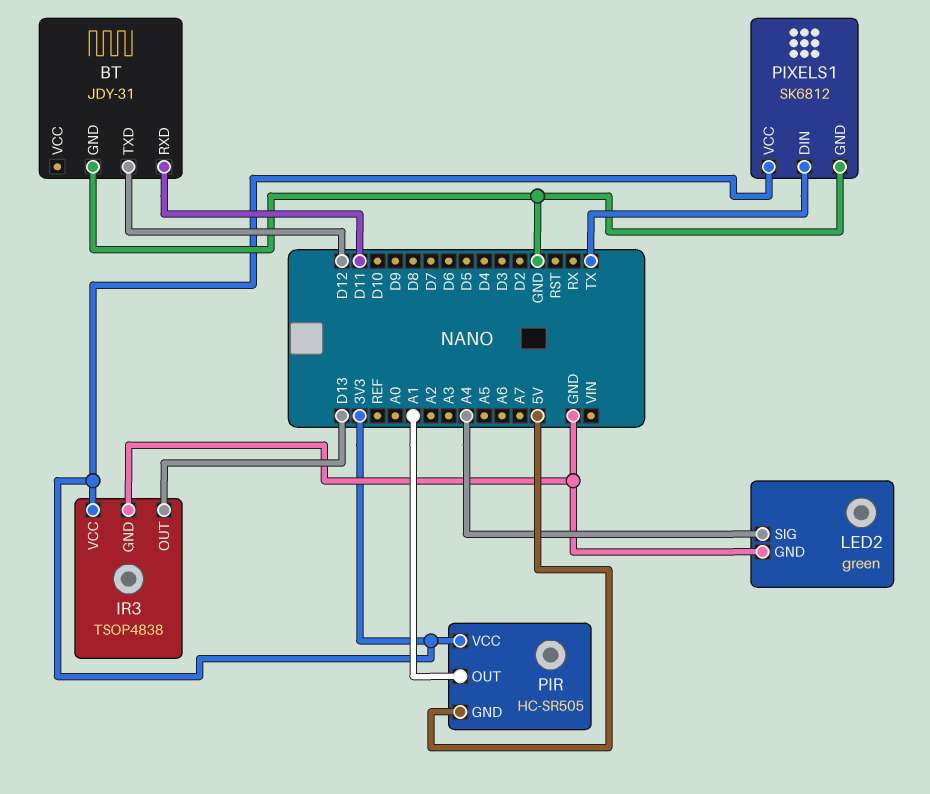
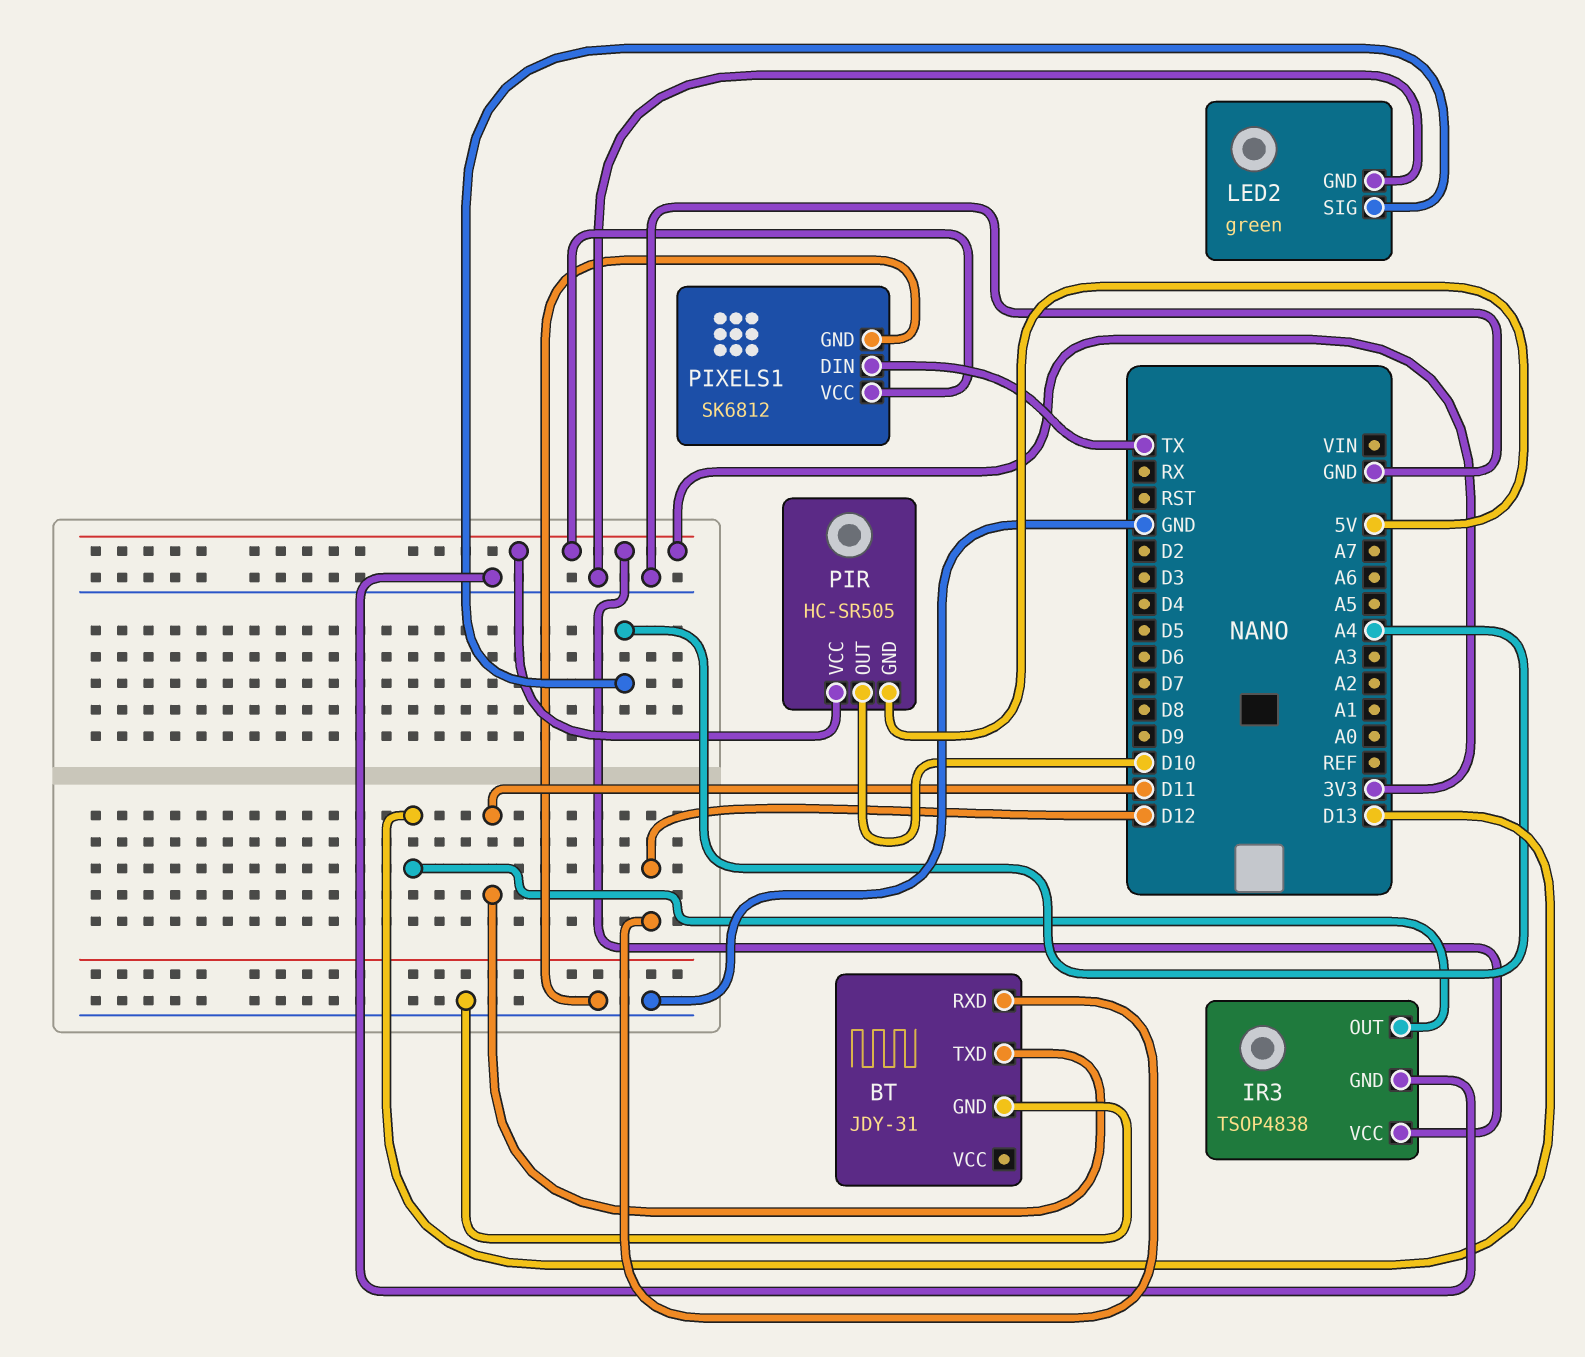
BT pin RXD: D11 -> D12
BT pin TXD: D12 -> D11
PIR pin OUT: A1 -> D10

